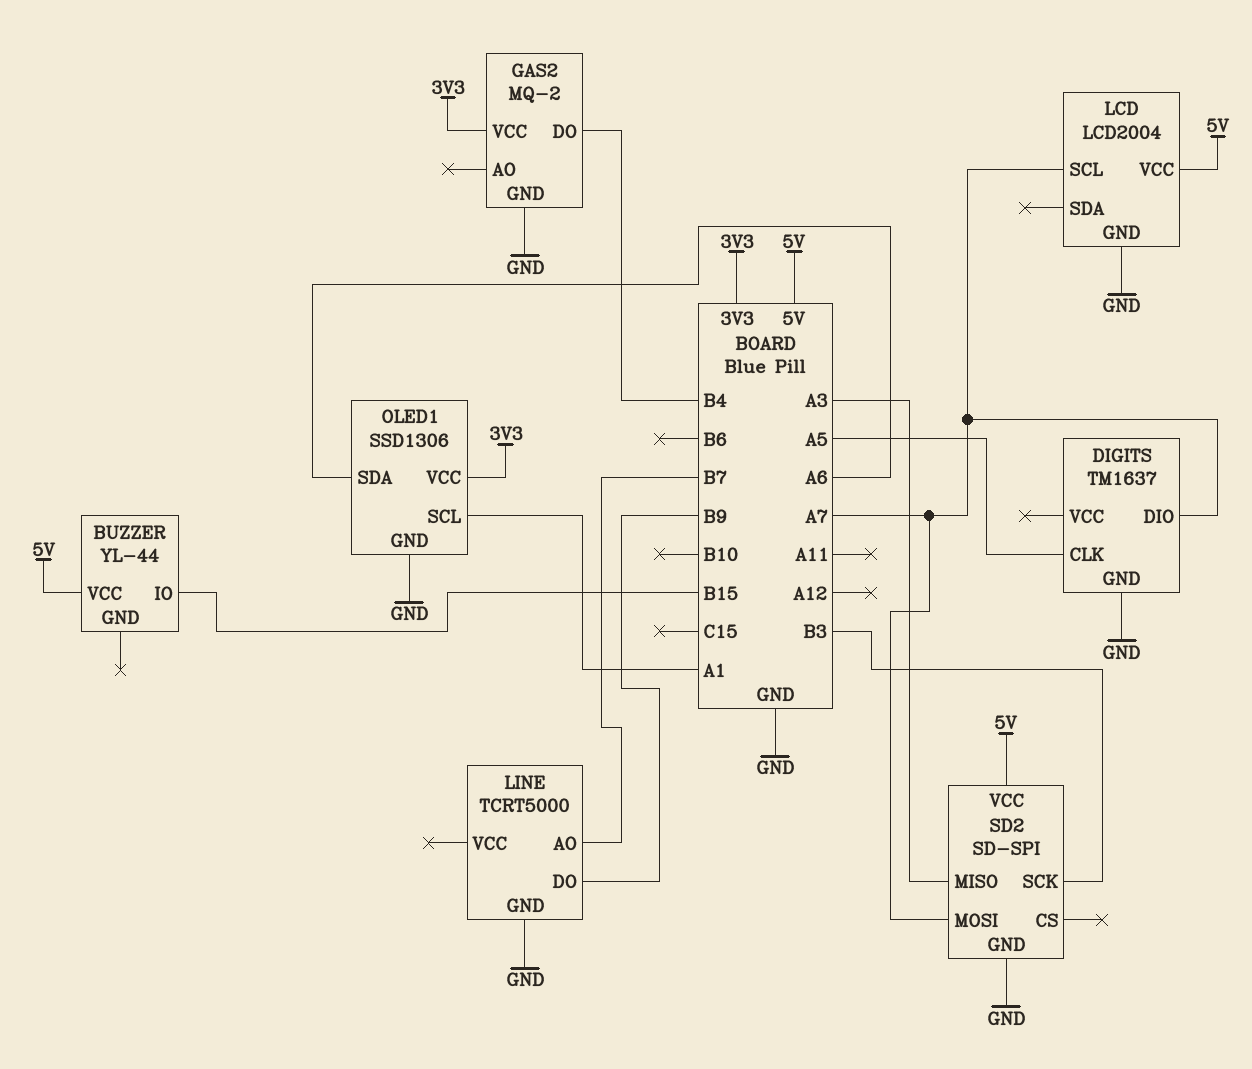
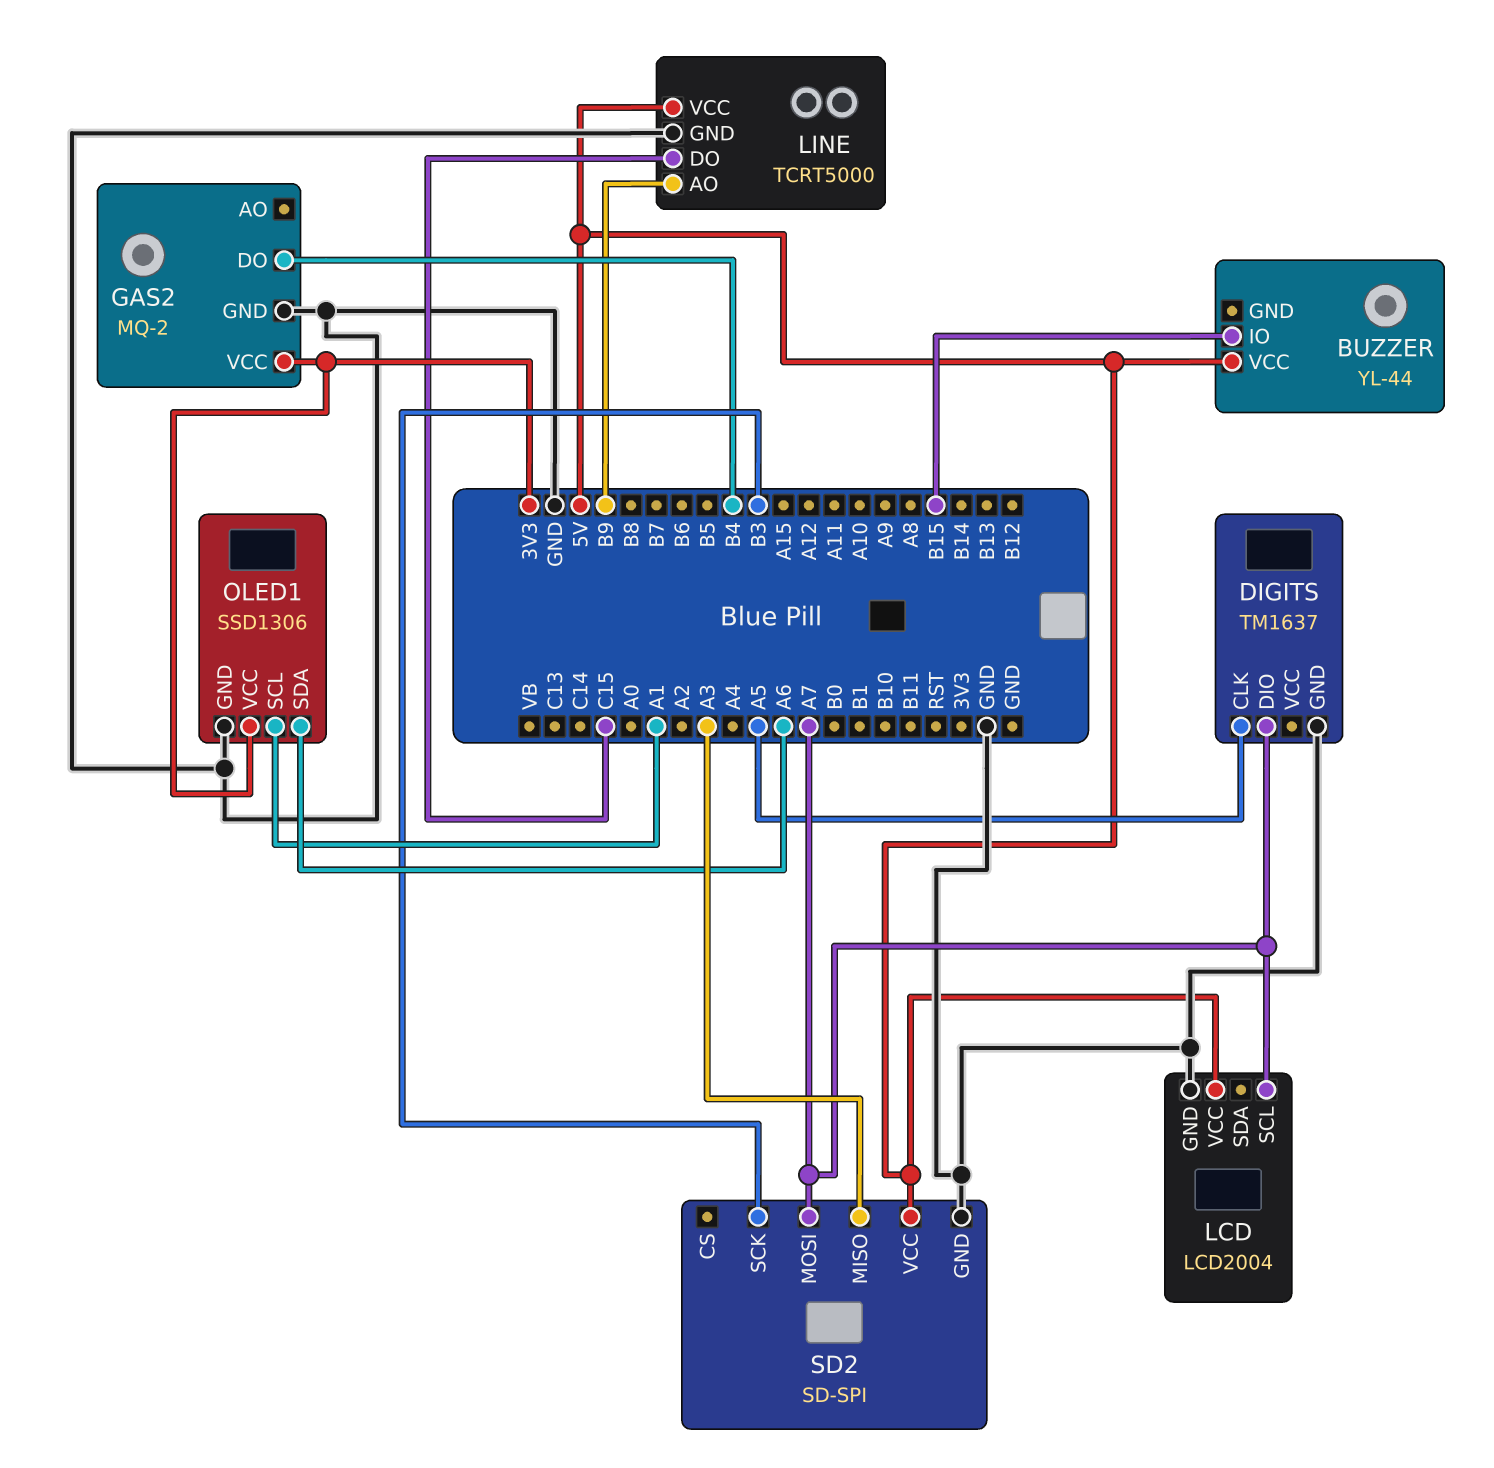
LINE pin AO: B7 -> B9
LINE pin DO: B9 -> C15
LINE pin VCC: none -> 5V

